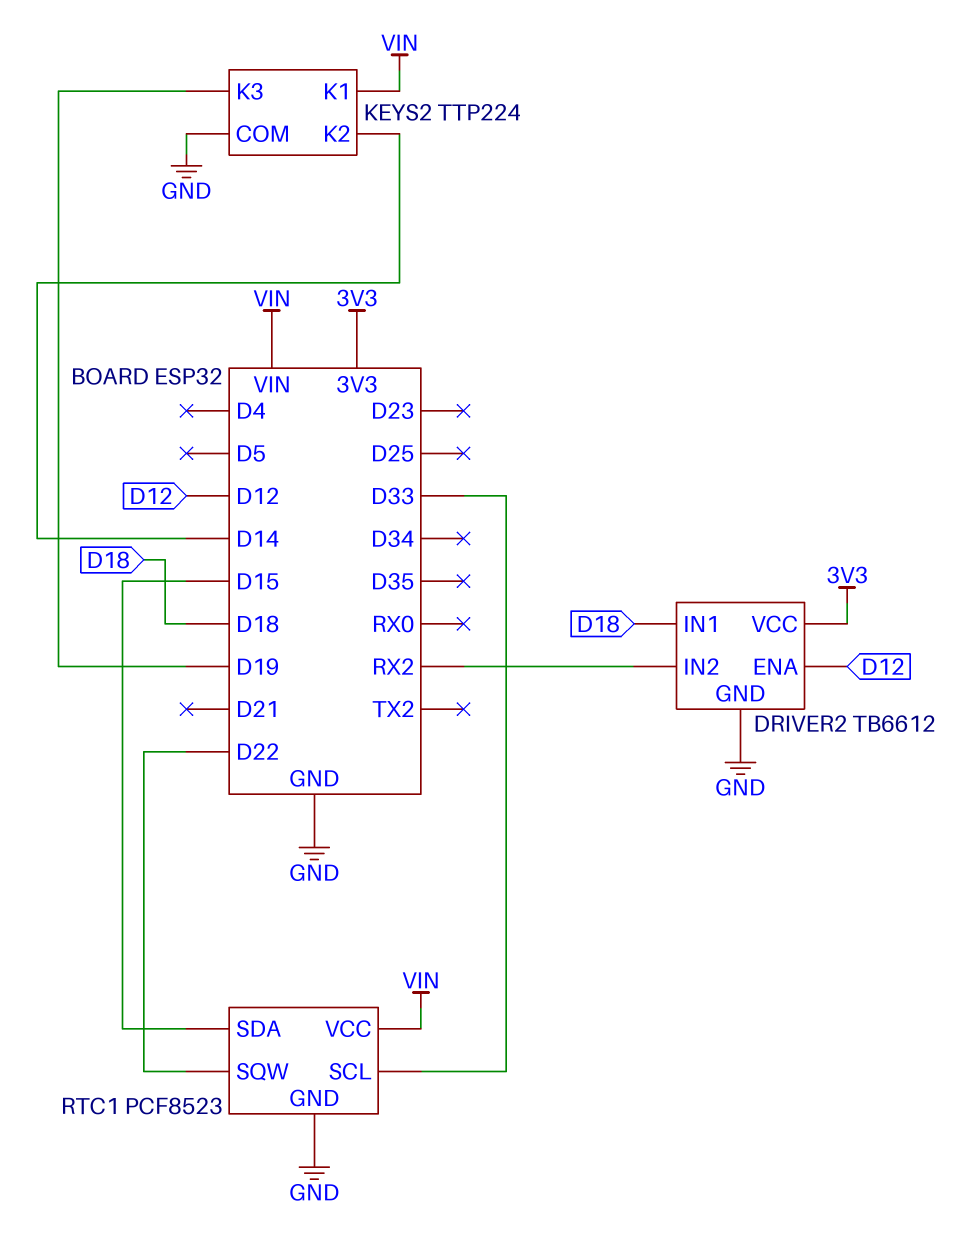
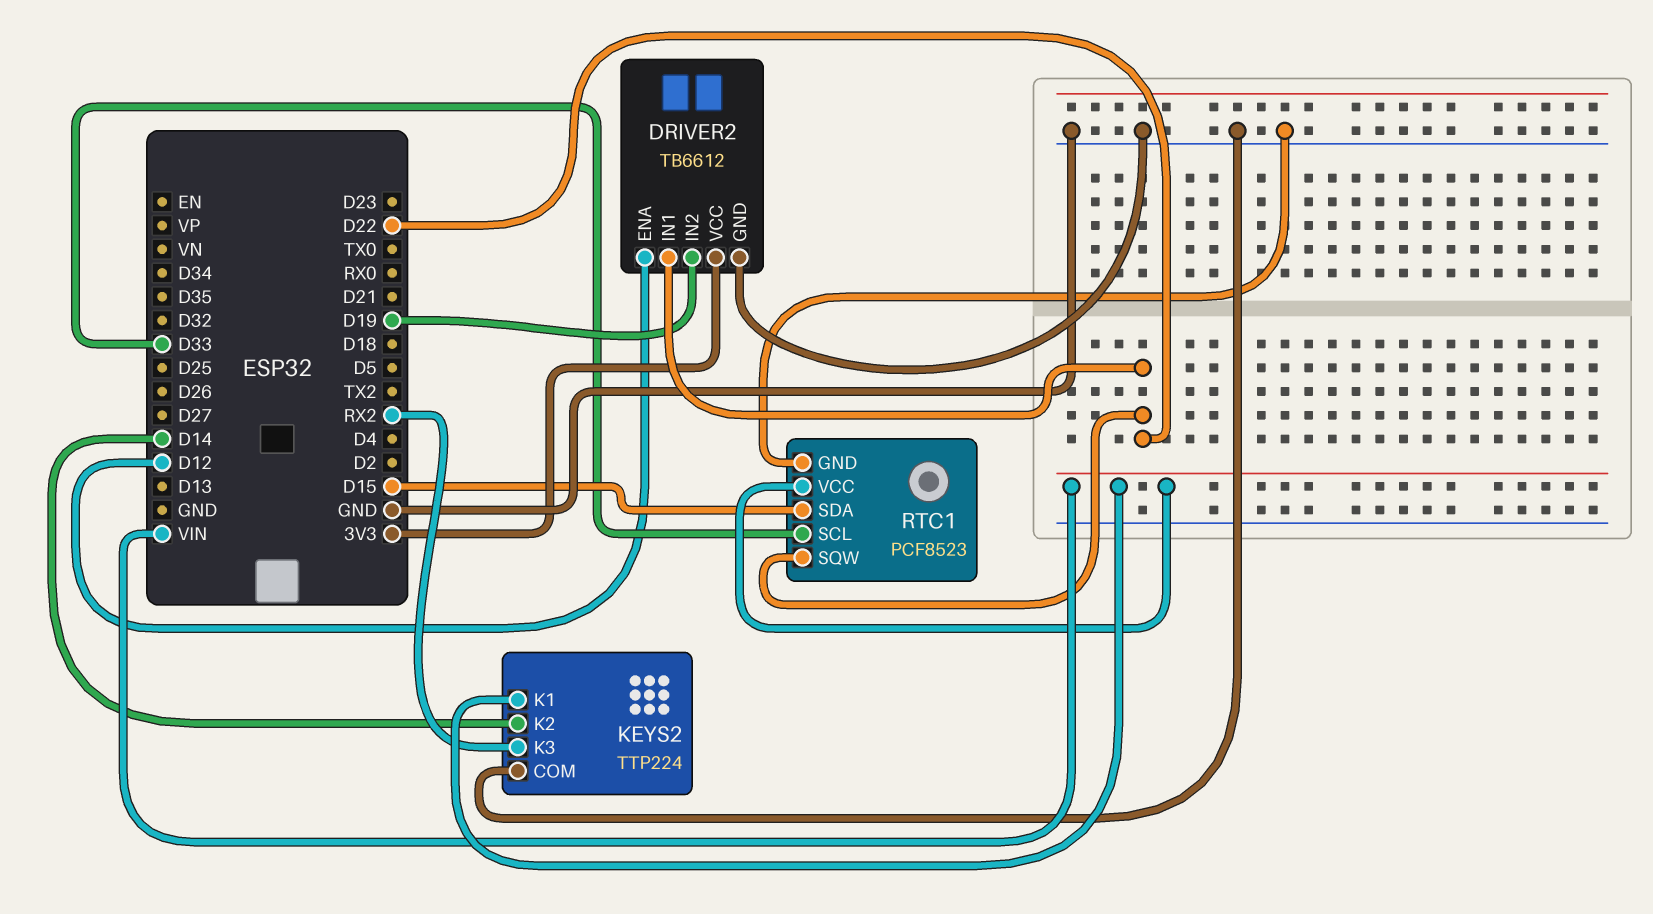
DRIVER2 pin IN1: D18 -> D22
DRIVER2 pin IN2: RX2 -> D19
KEYS2 pin K3: D19 -> RX2

